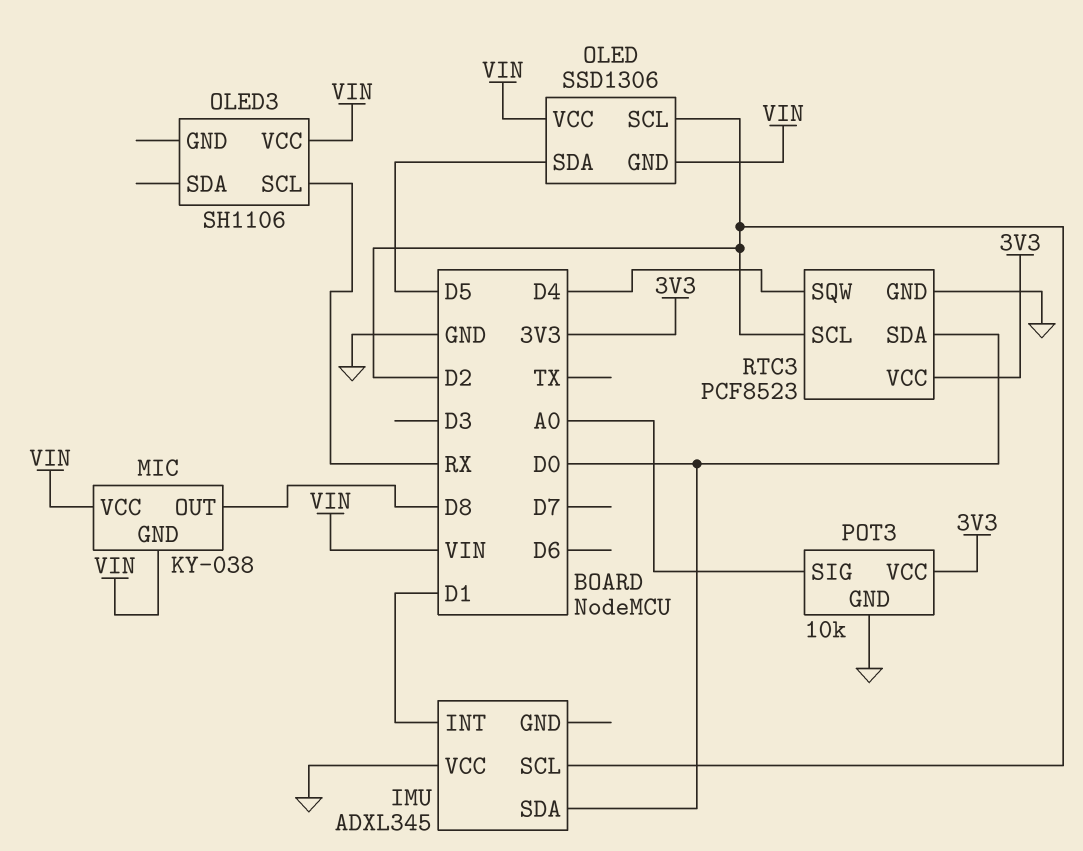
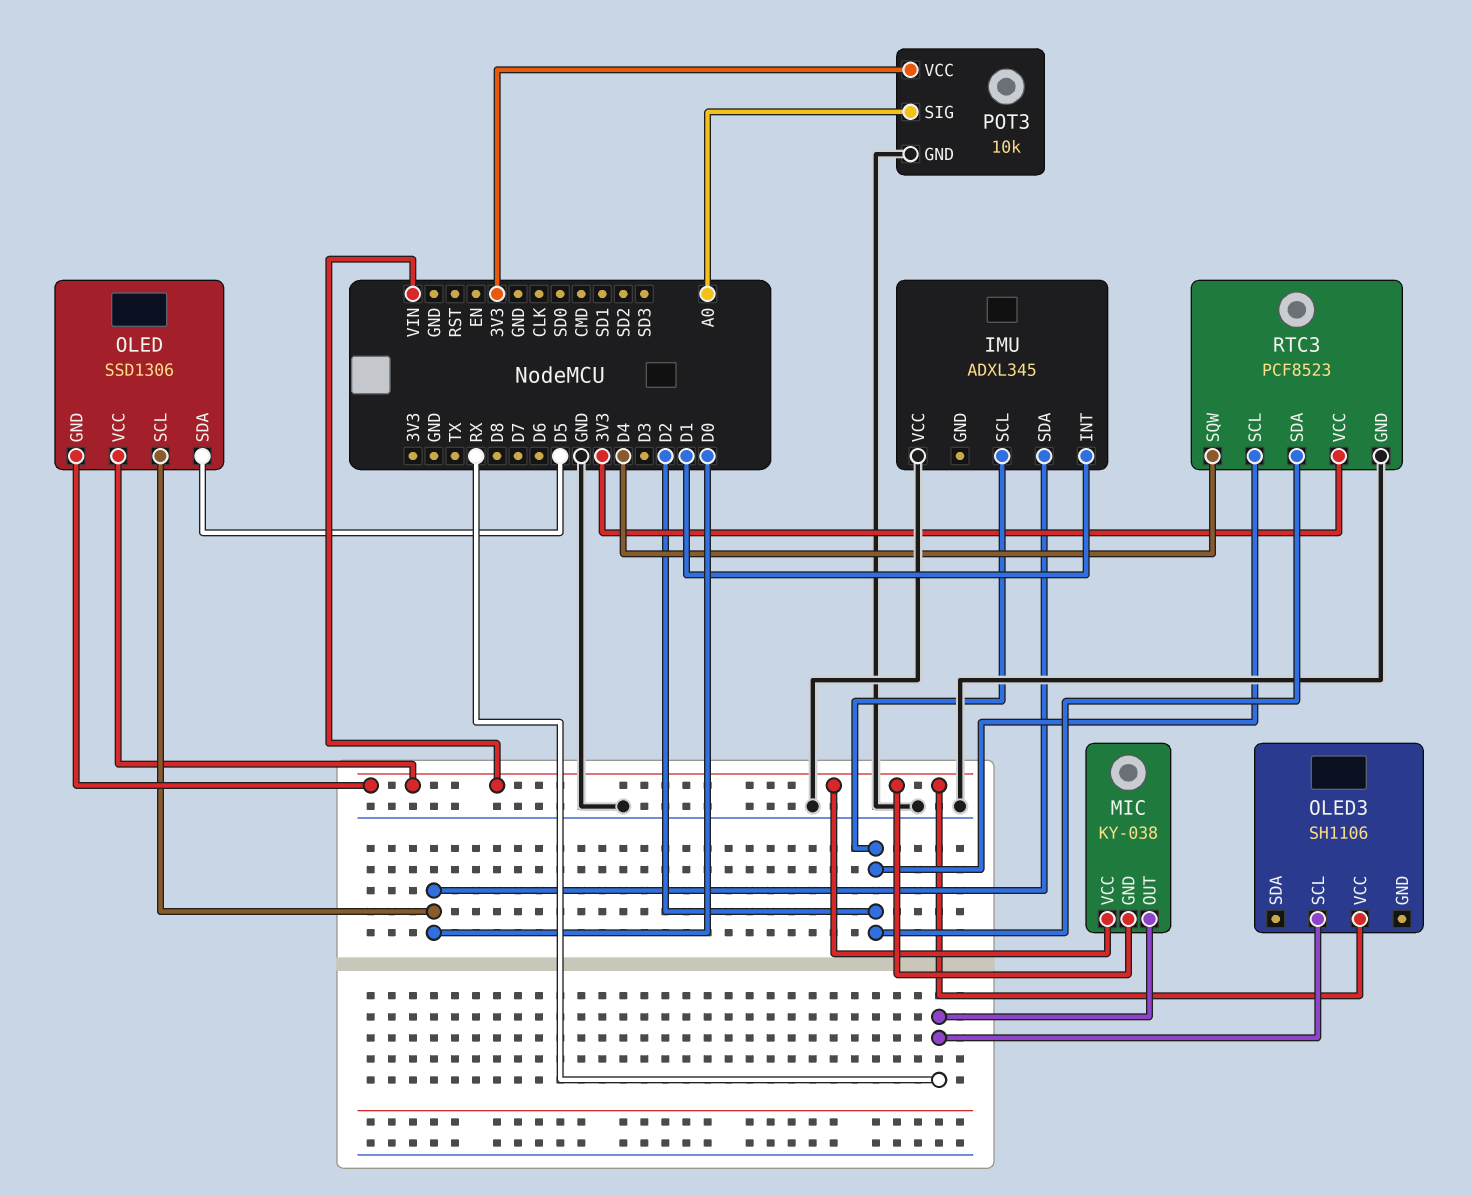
MIC pin OUT: D8 -> RX
OLED pin SCL: D2 -> D0
RTC3 pin SDA: D0 -> D2

